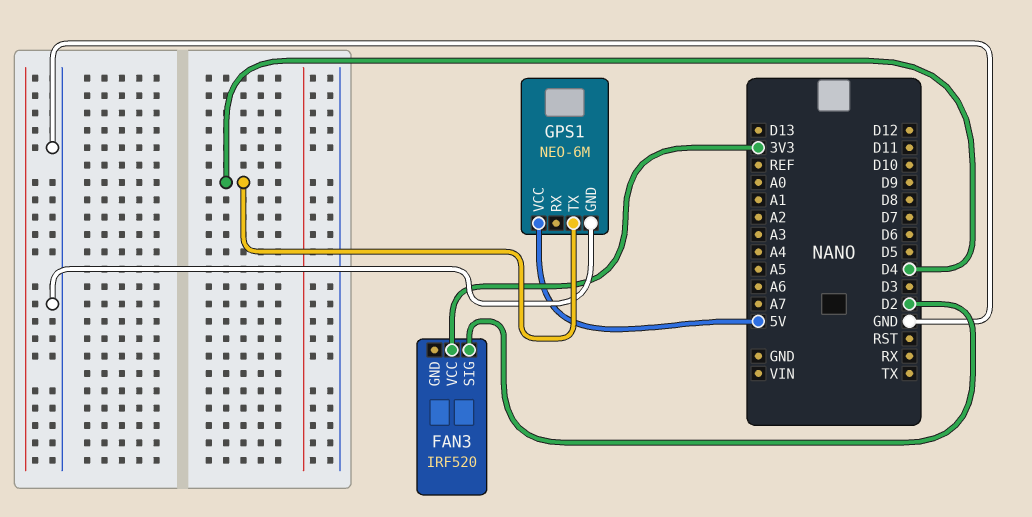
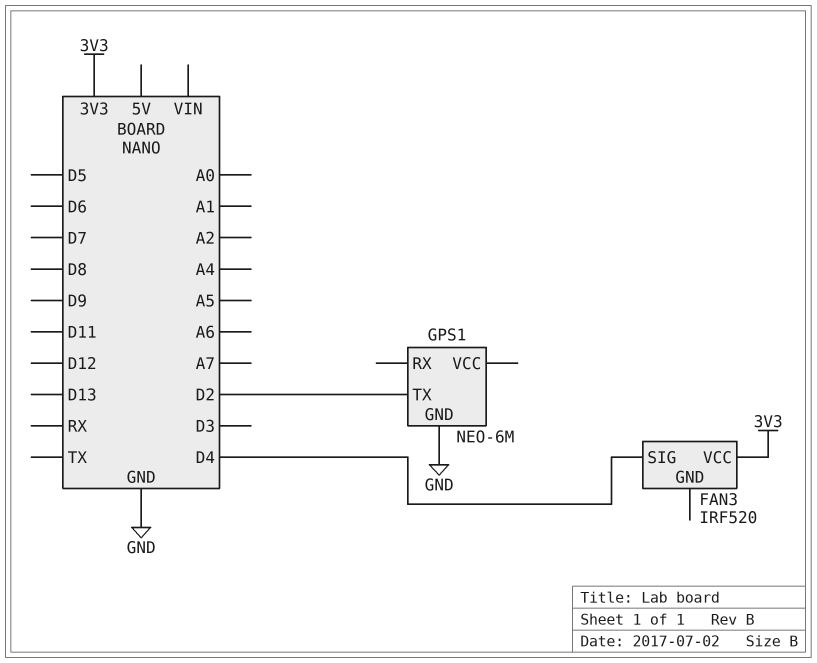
FAN3 pin SIG: D2 -> D4
GPS1 pin TX: D4 -> D2
GPS1 pin VCC: 5V -> none

